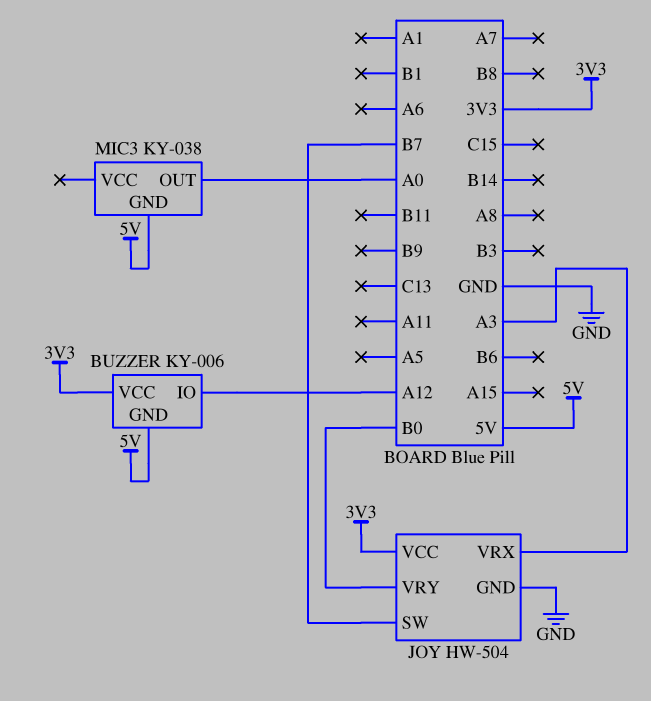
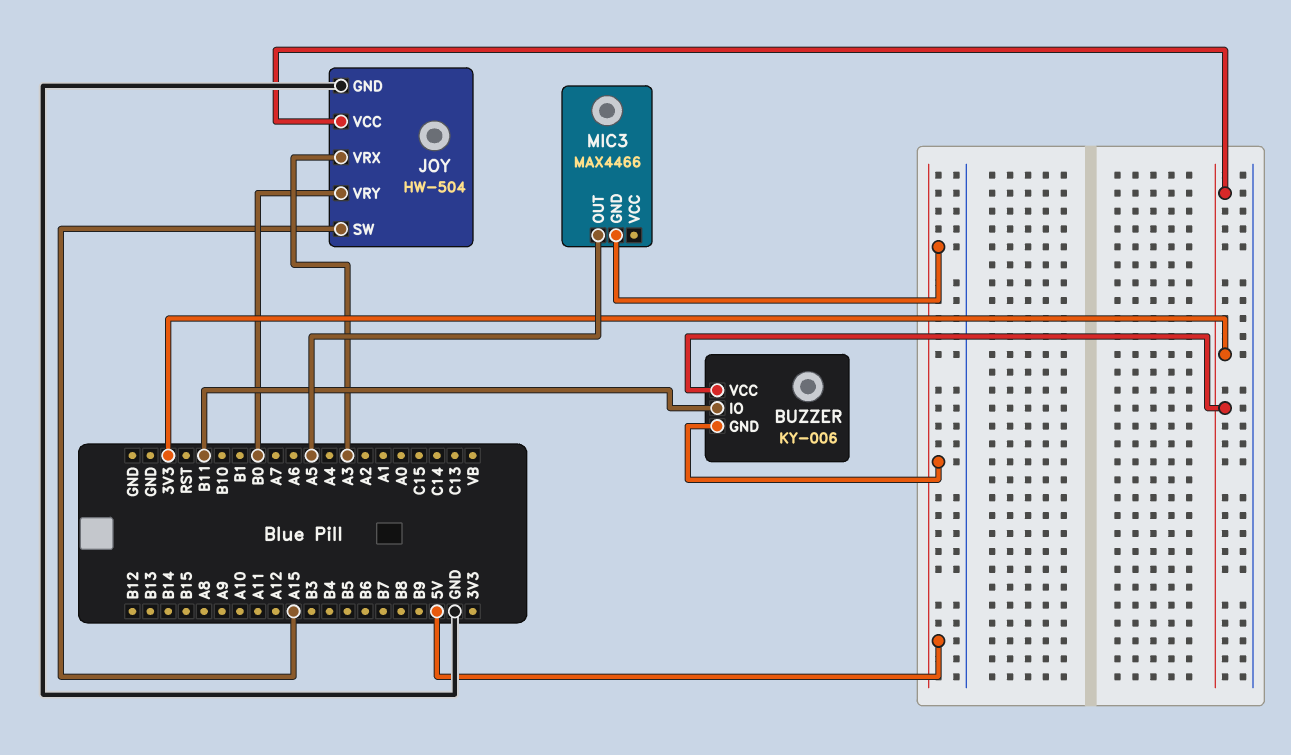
BUZZER pin IO: A12 -> B11
JOY pin SW: B7 -> A15
MIC3: KY-038 -> MAX4466
MIC3 pin OUT: A0 -> A5

